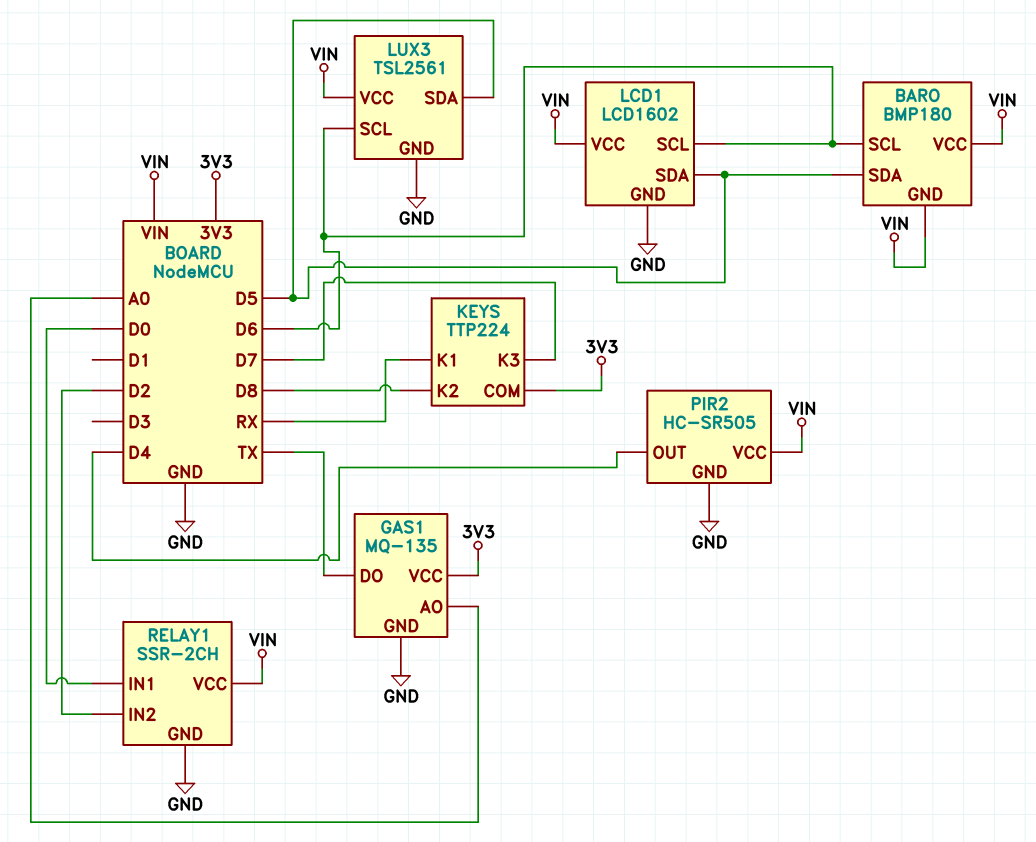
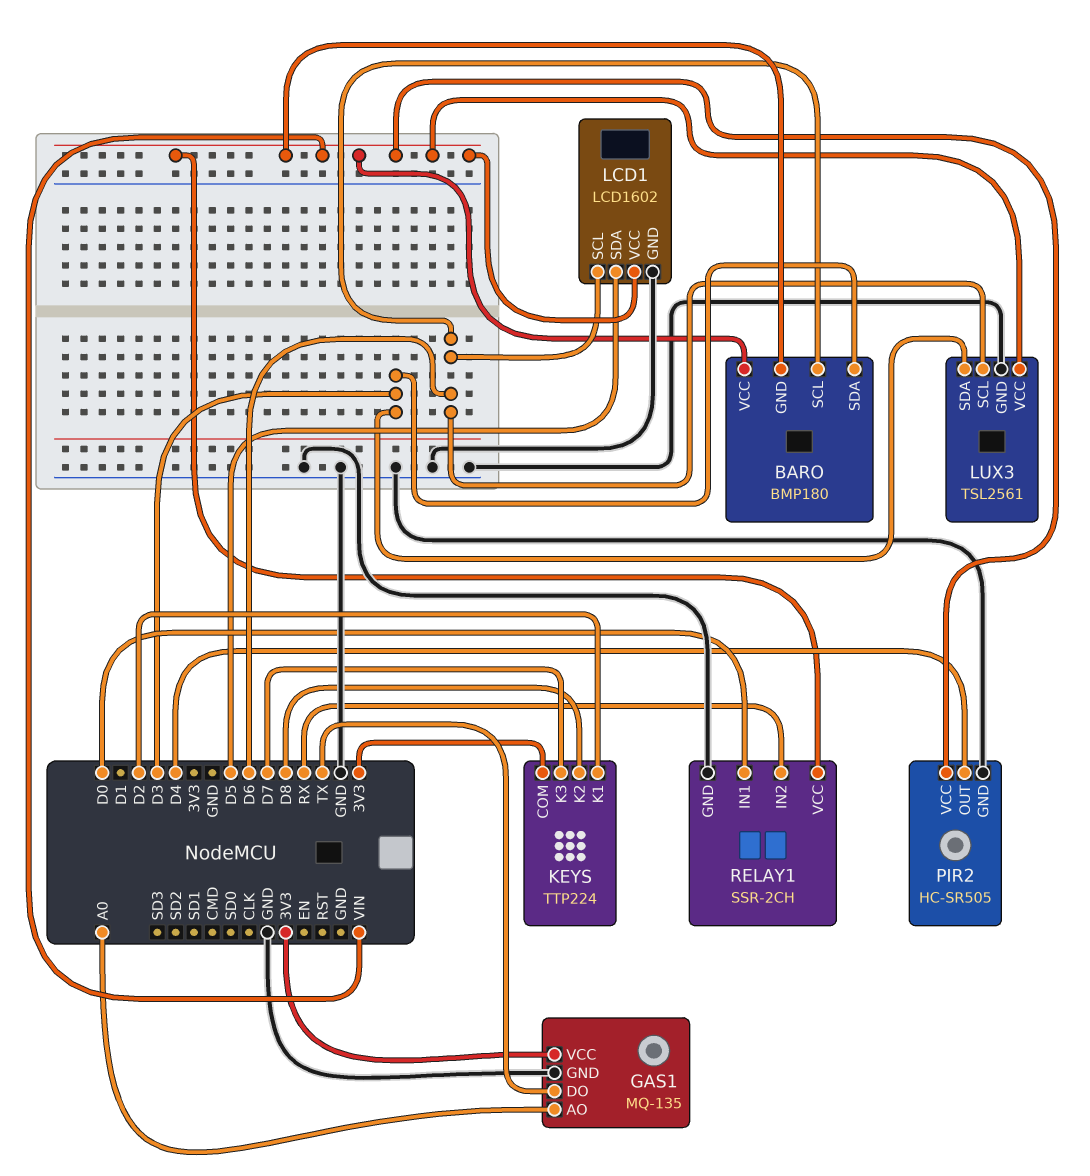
BARO pin SDA: D5 -> D3
KEYS pin K1: RX -> D2
LUX3 pin SDA: D5 -> D3
RELAY1 pin IN2: D2 -> RX

